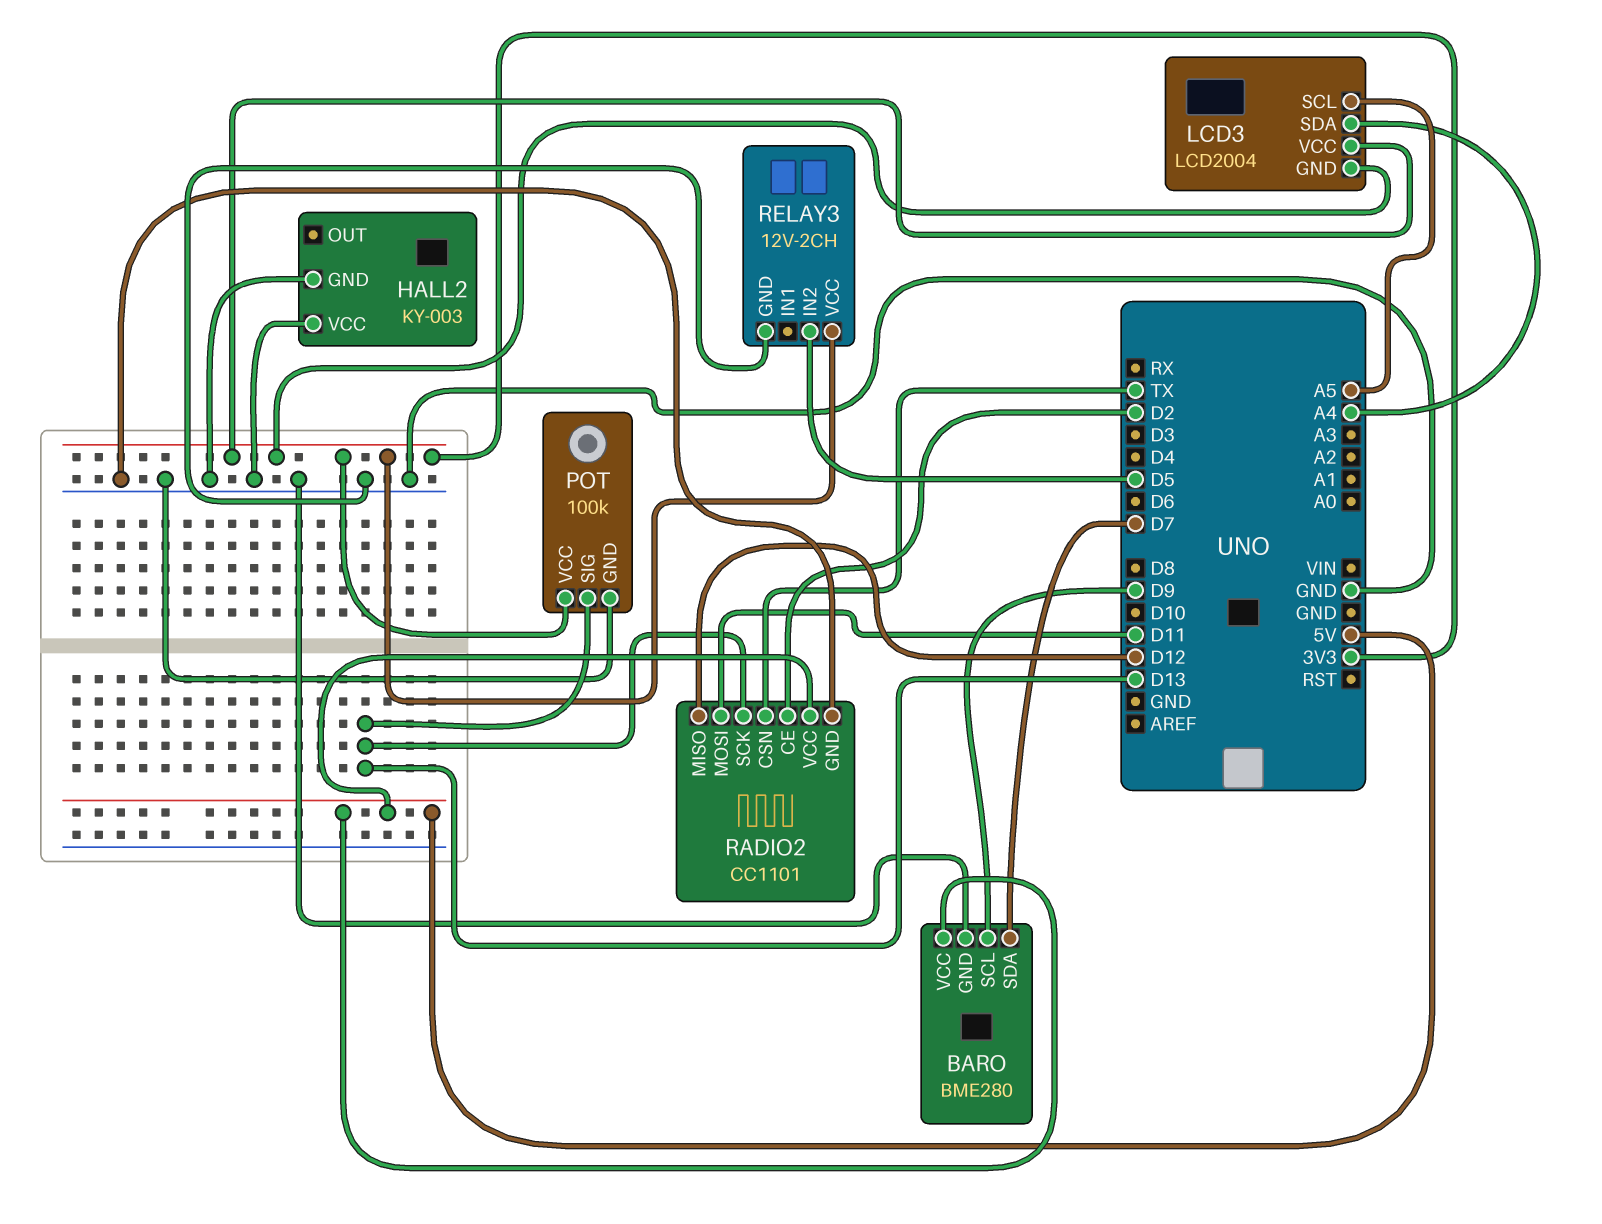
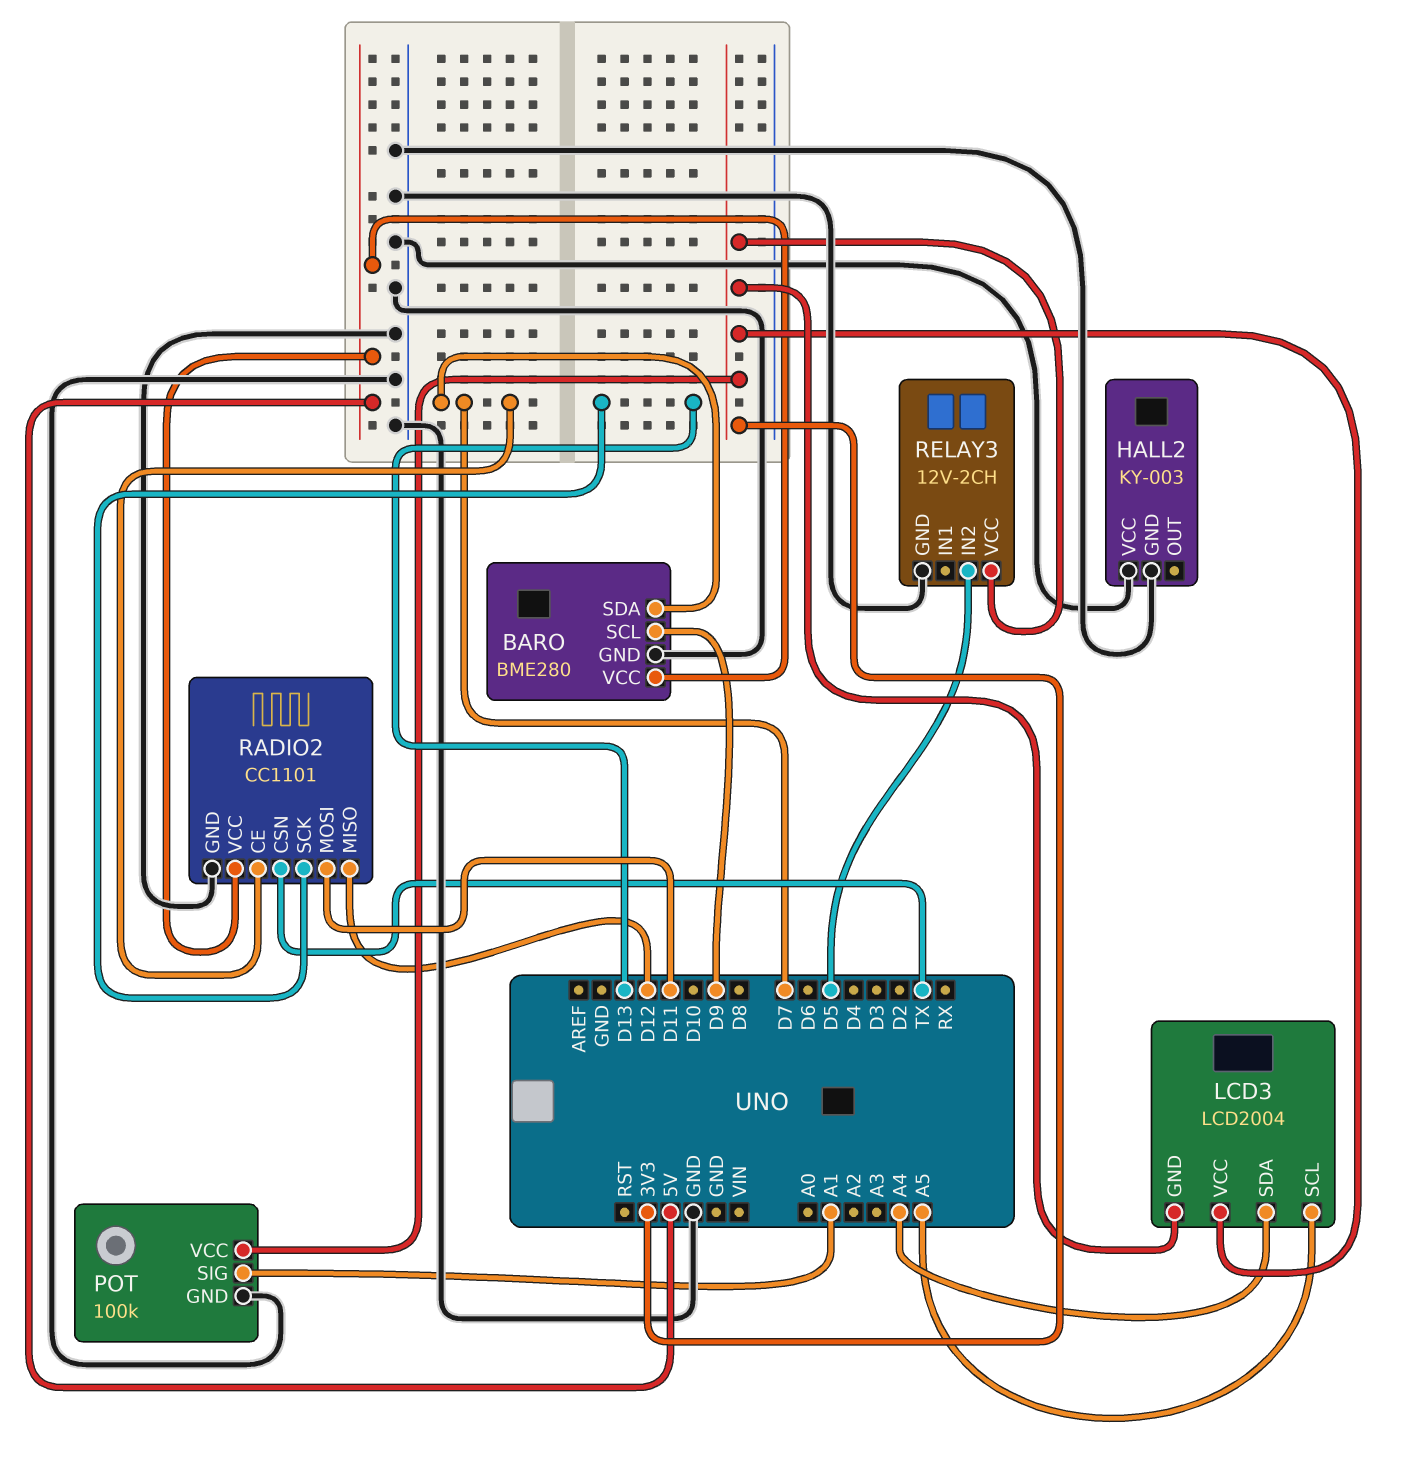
POT pin SIG: D13 -> A1
RADIO2 pin CE: D2 -> D7

